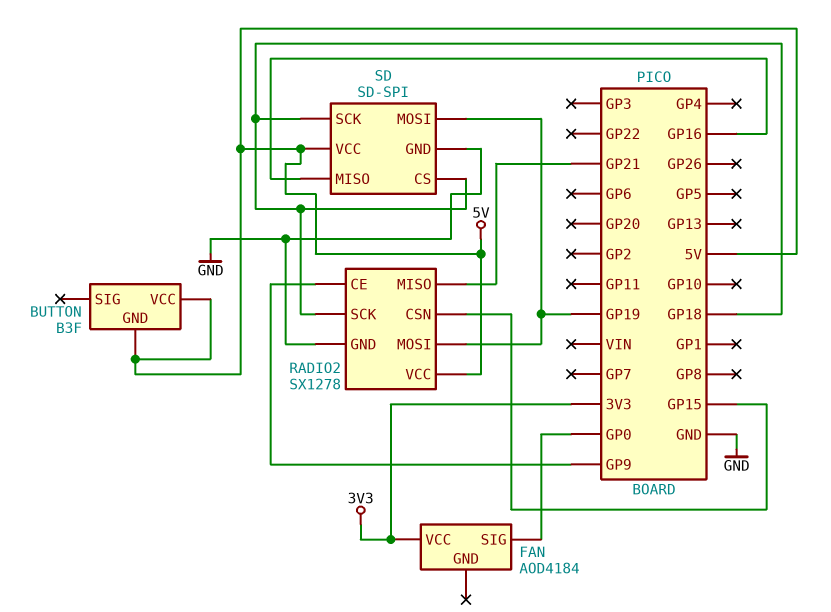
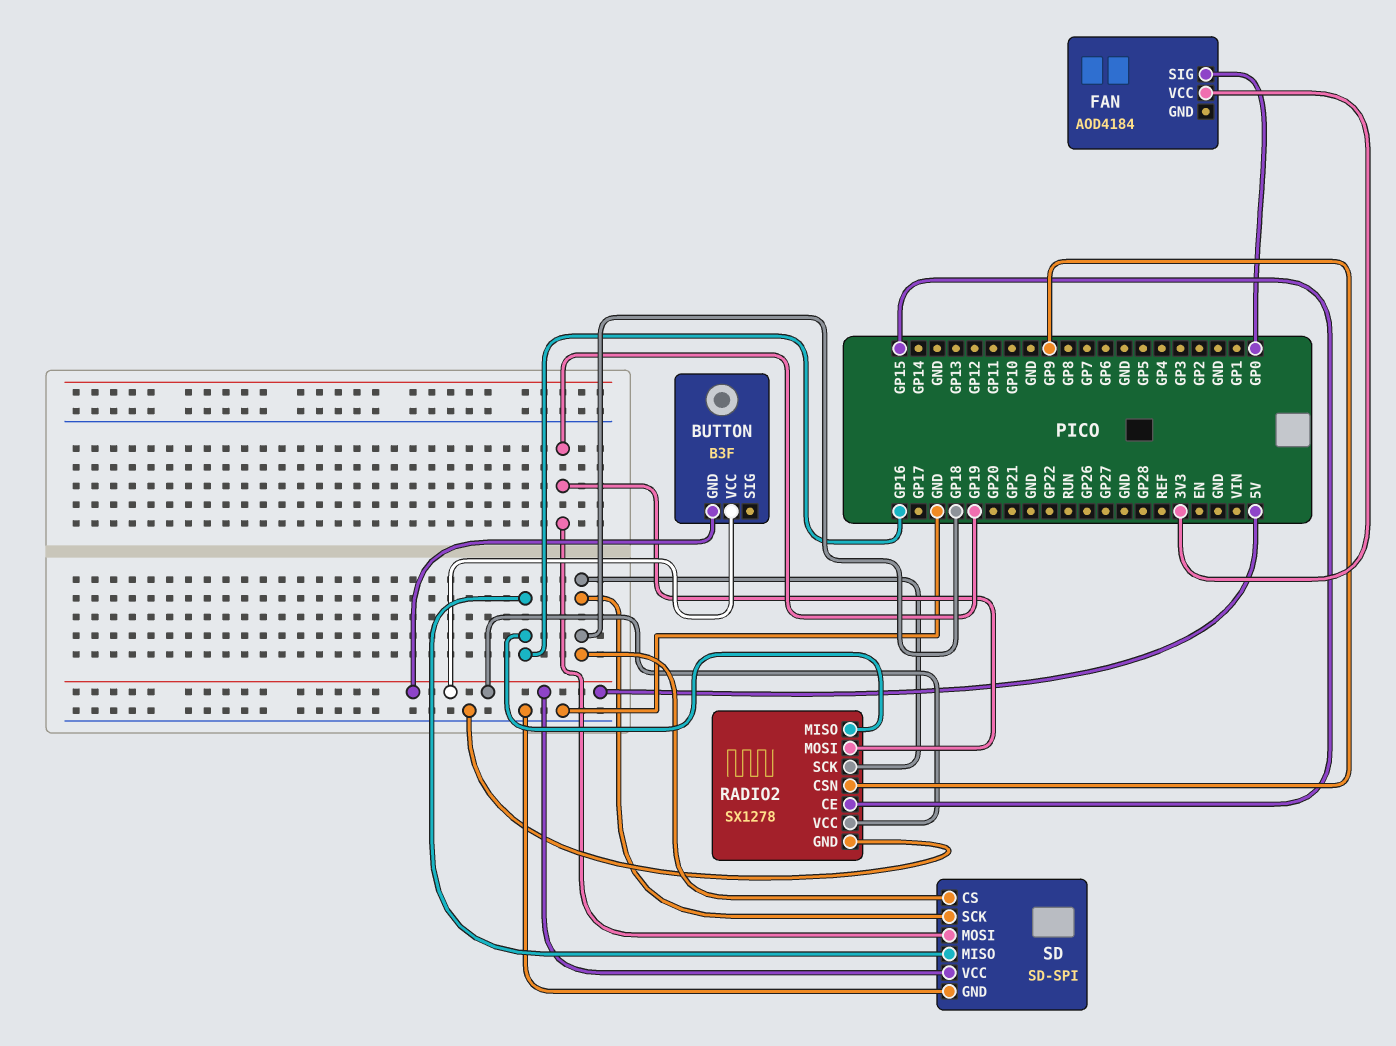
RADIO2 pin CE: GP9 -> GP15
RADIO2 pin CSN: GP15 -> GP9
RADIO2 pin MISO: GP21 -> GP16

